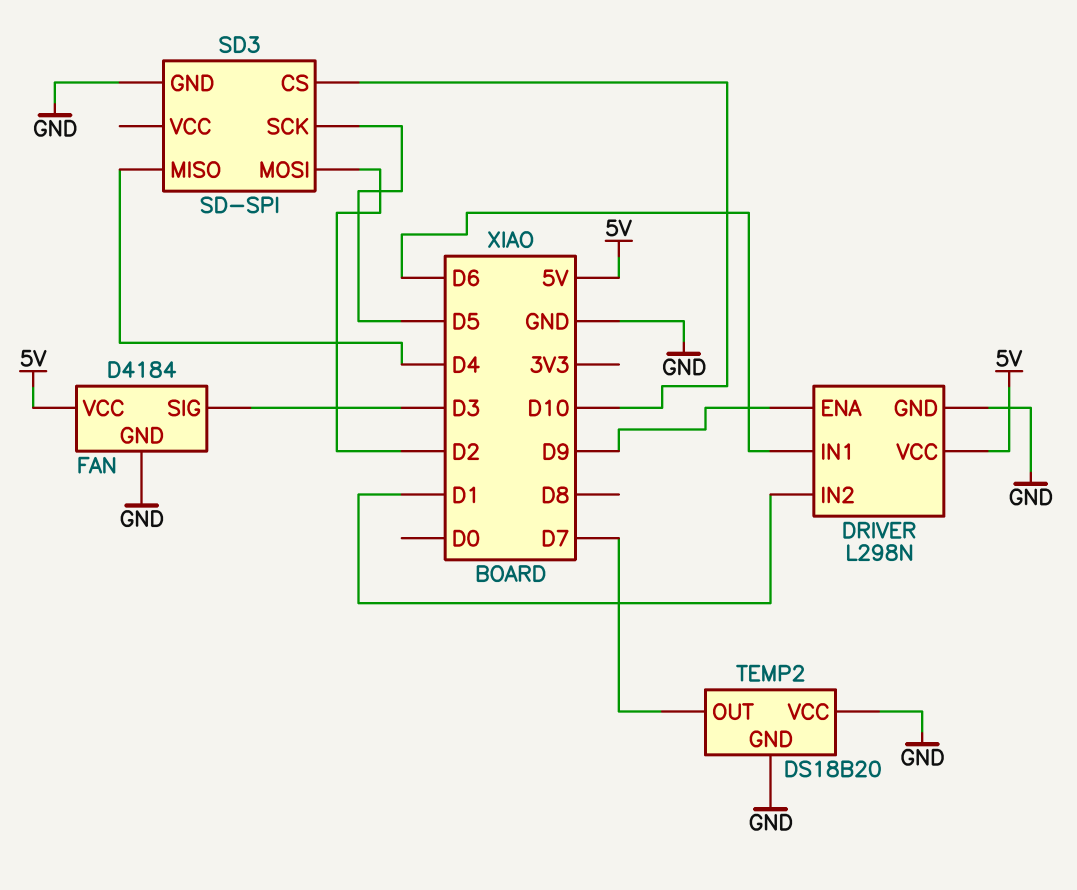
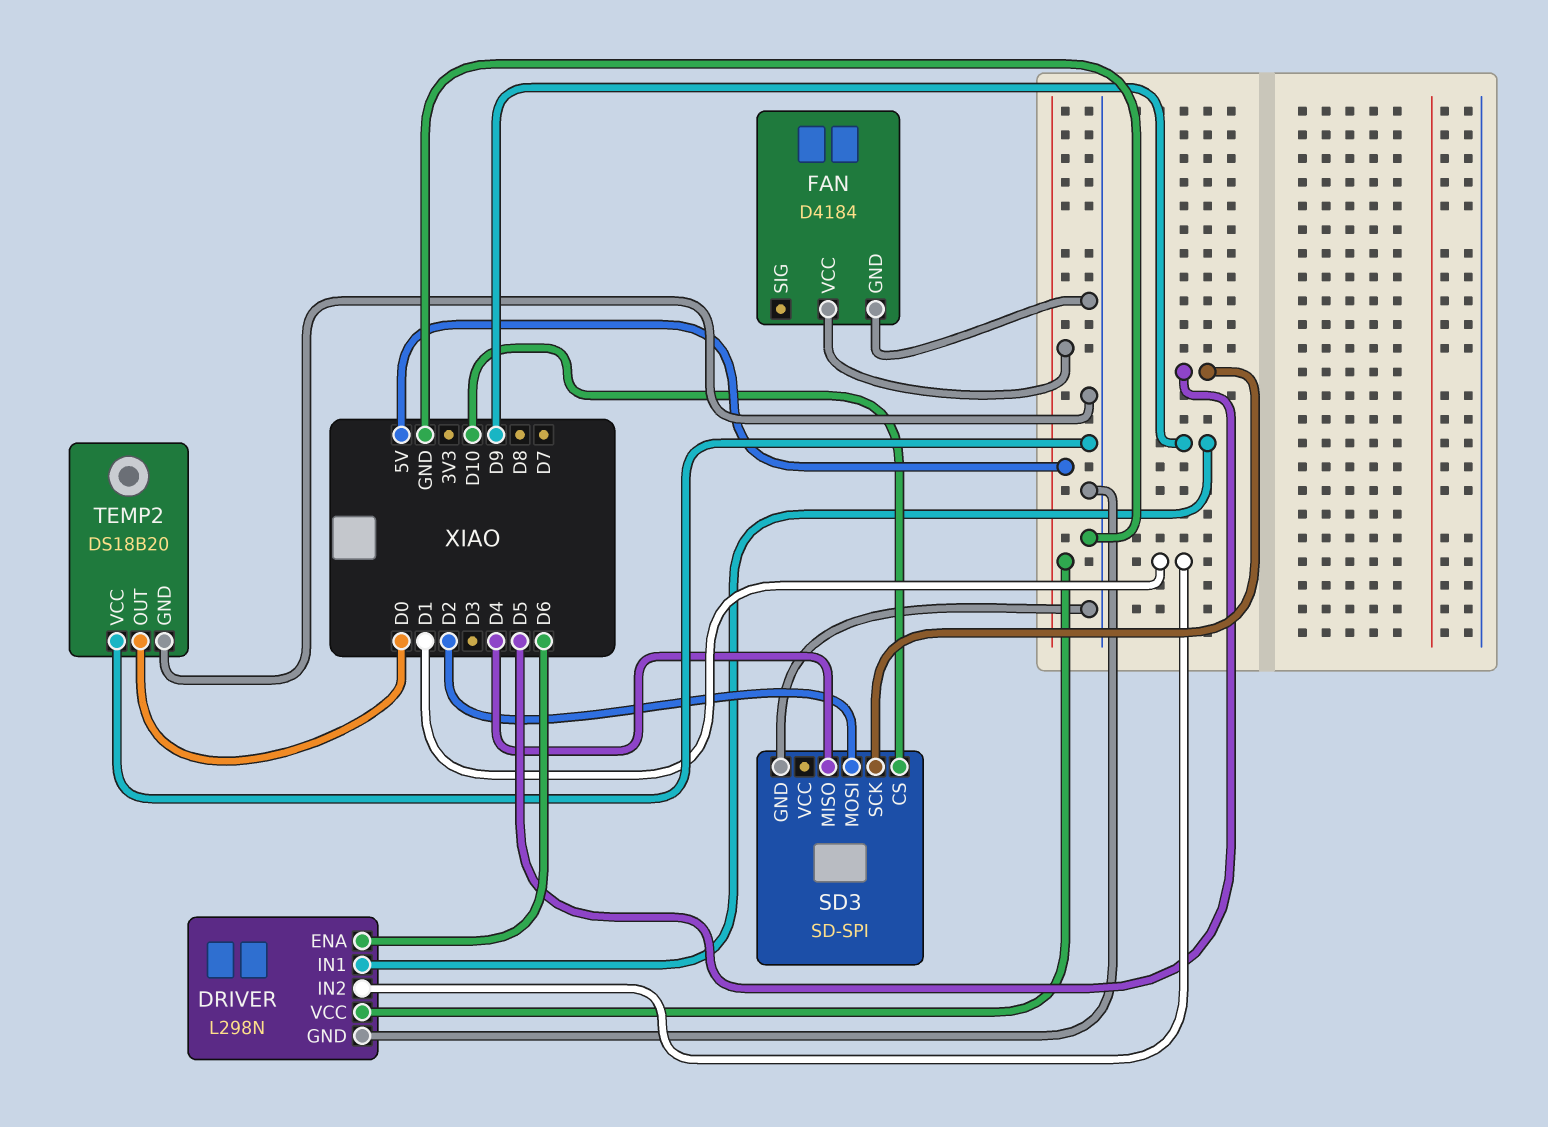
DRIVER pin ENA: D9 -> D6
DRIVER pin IN1: D6 -> D9
FAN pin SIG: D3 -> none
TEMP2 pin OUT: D7 -> D0

